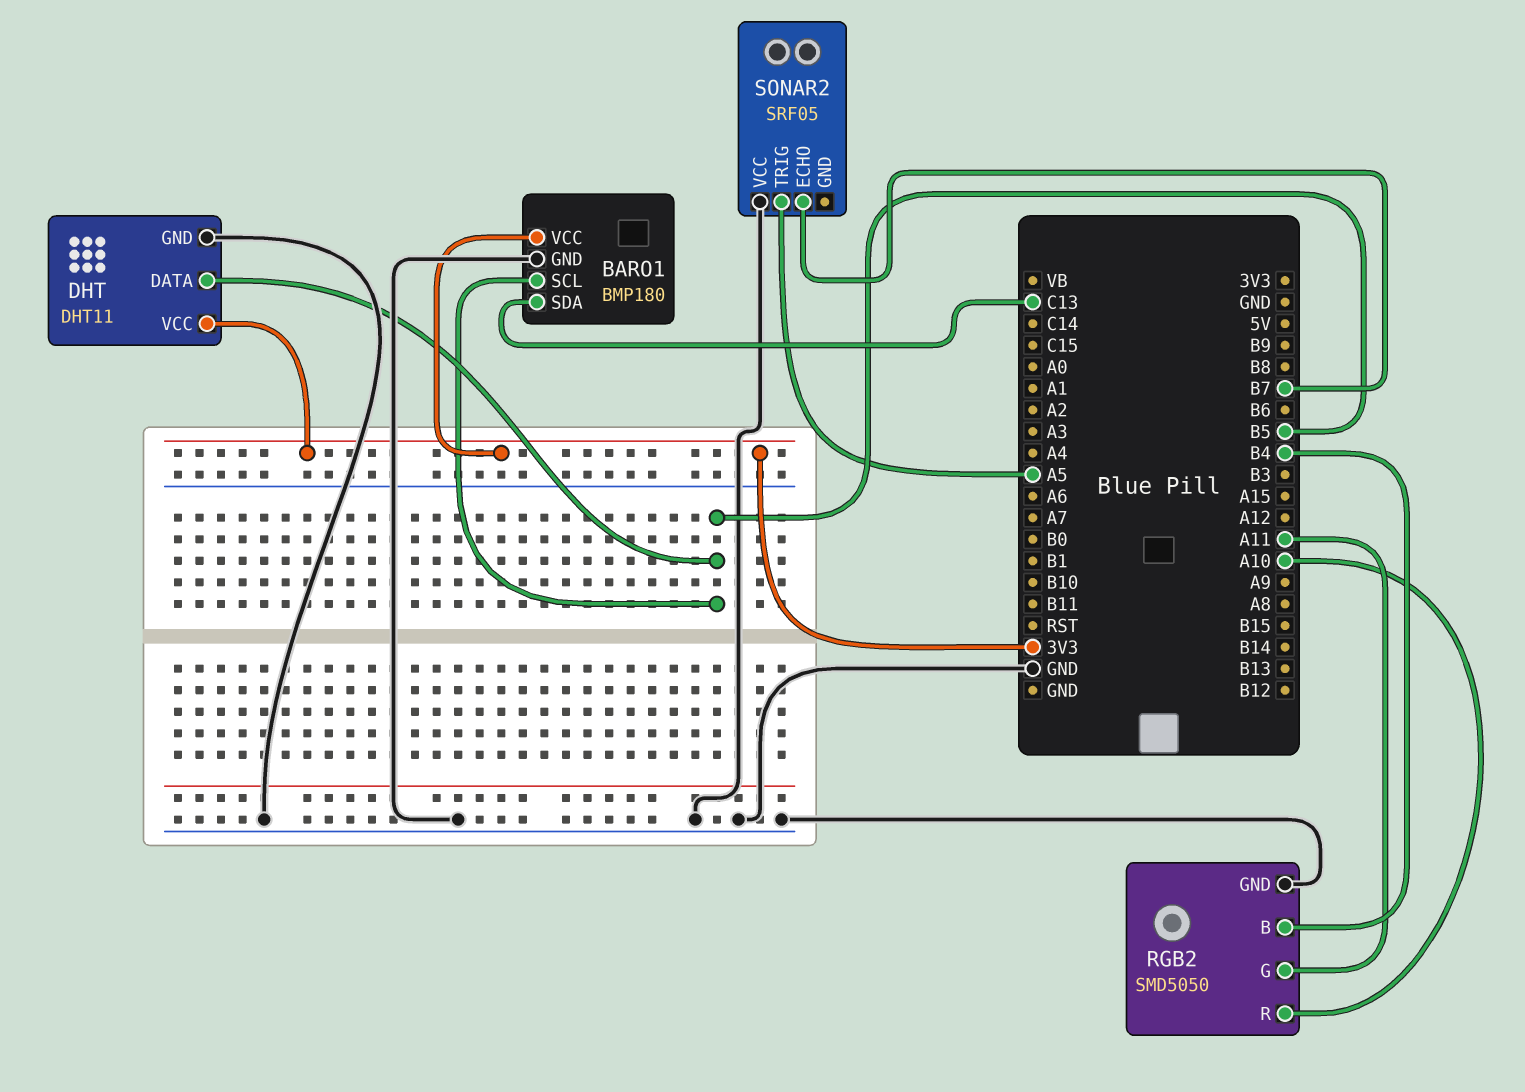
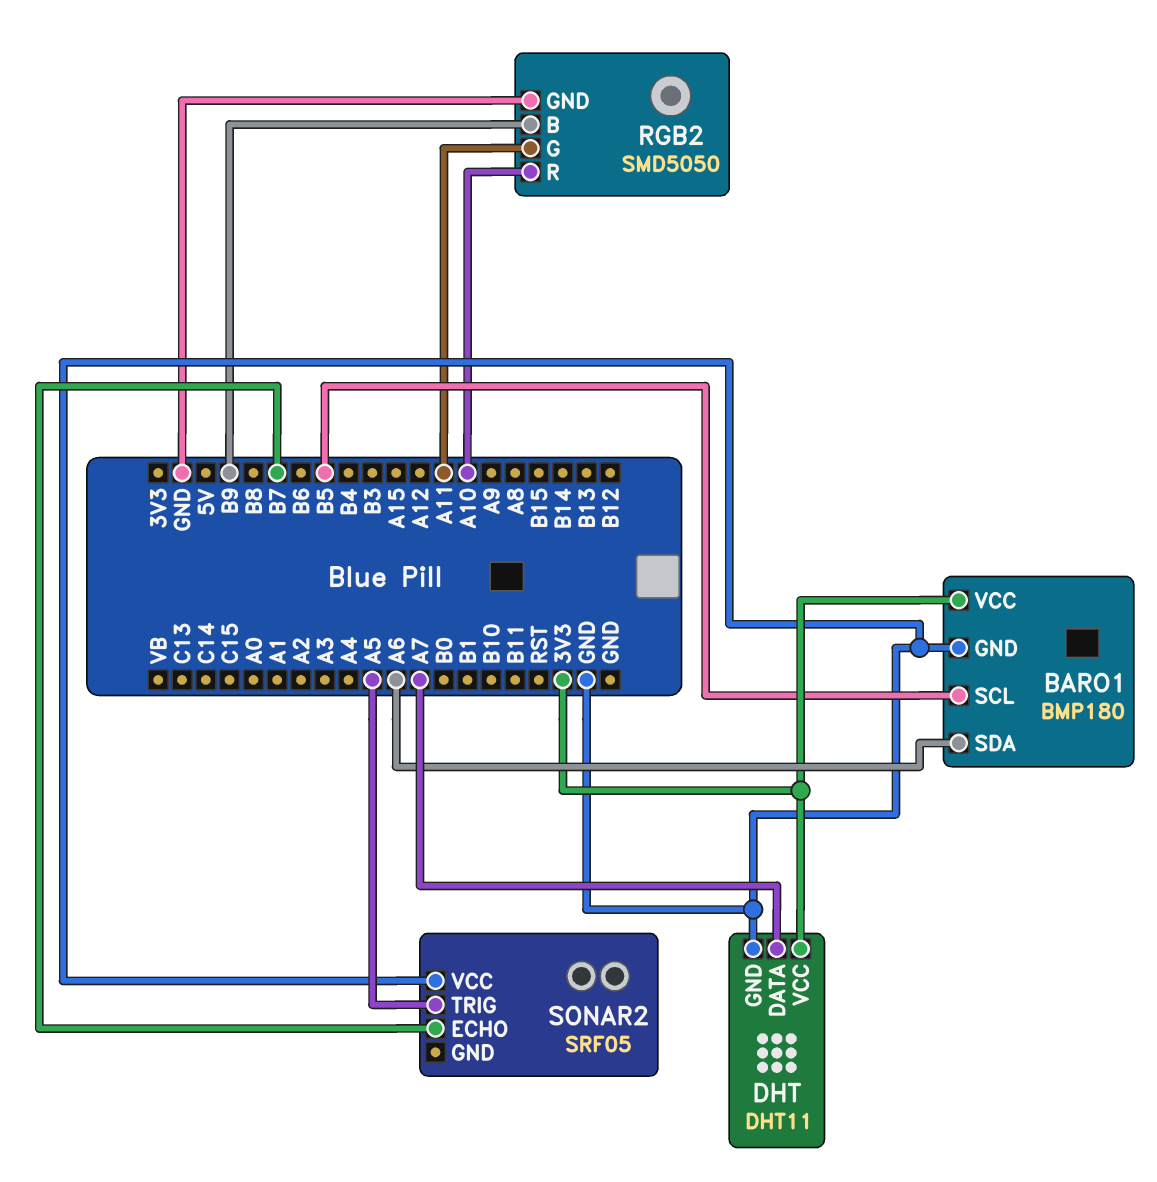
BARO1 pin SDA: C13 -> A6
DHT pin DATA: B5 -> A7
RGB2 pin B: B4 -> B9

